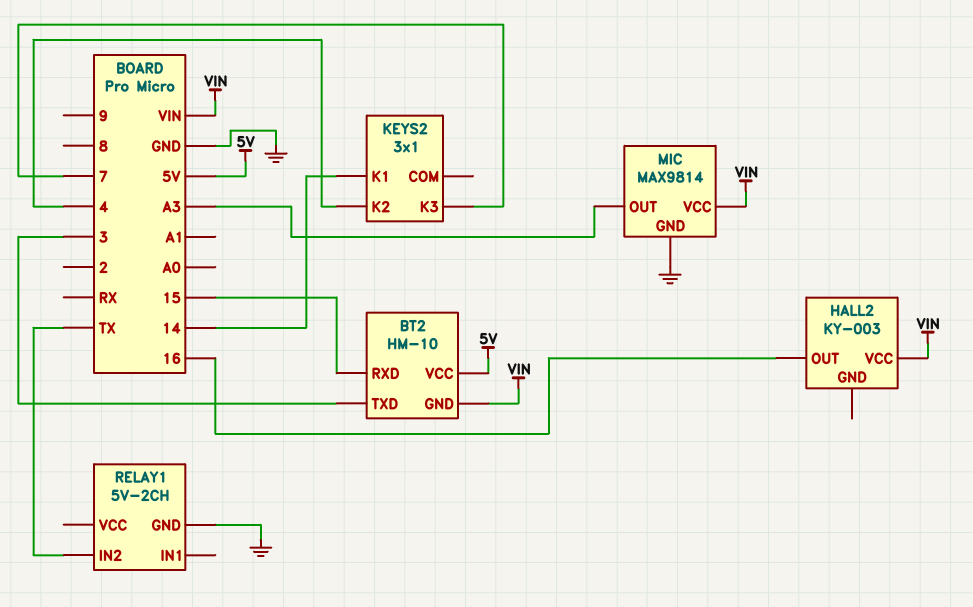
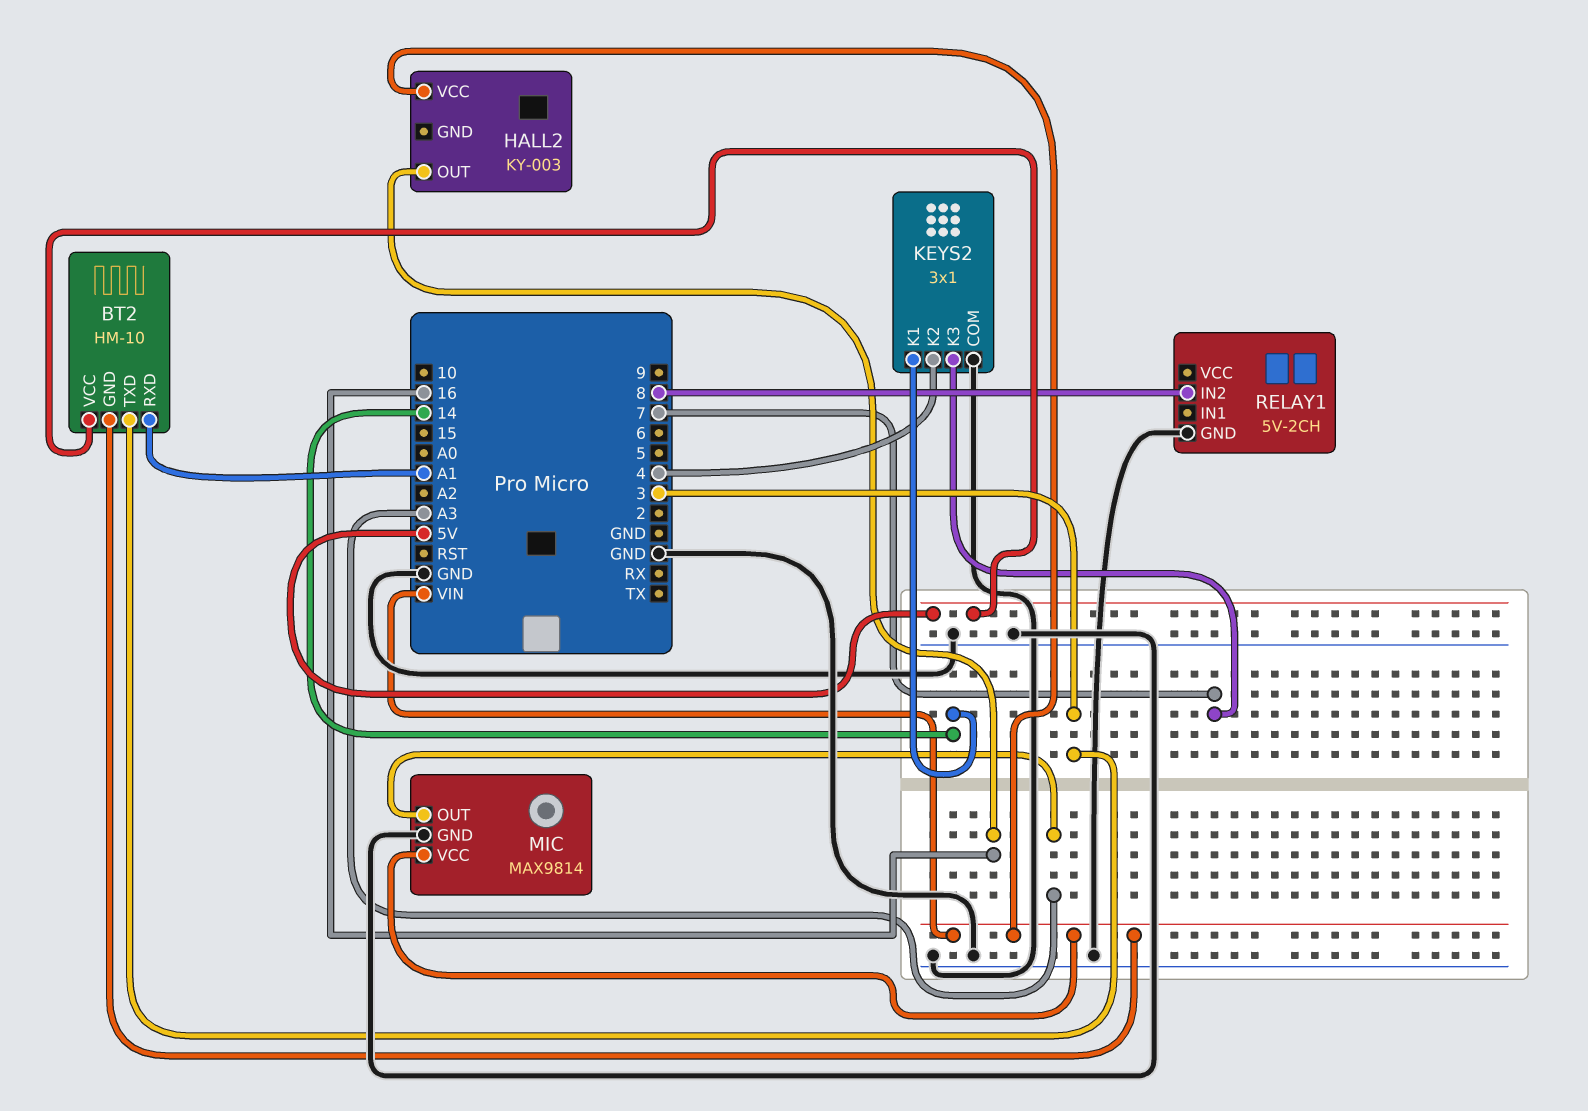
BT2 pin RXD: 15 -> A1
KEYS2 pin COM: none -> GND
RELAY1 pin IN2: TX -> 8

